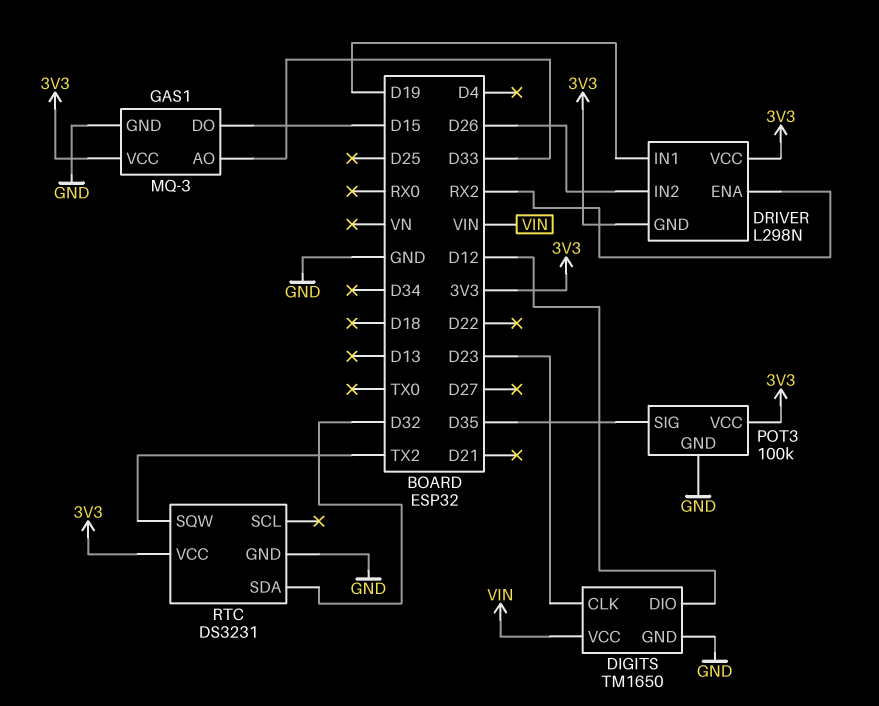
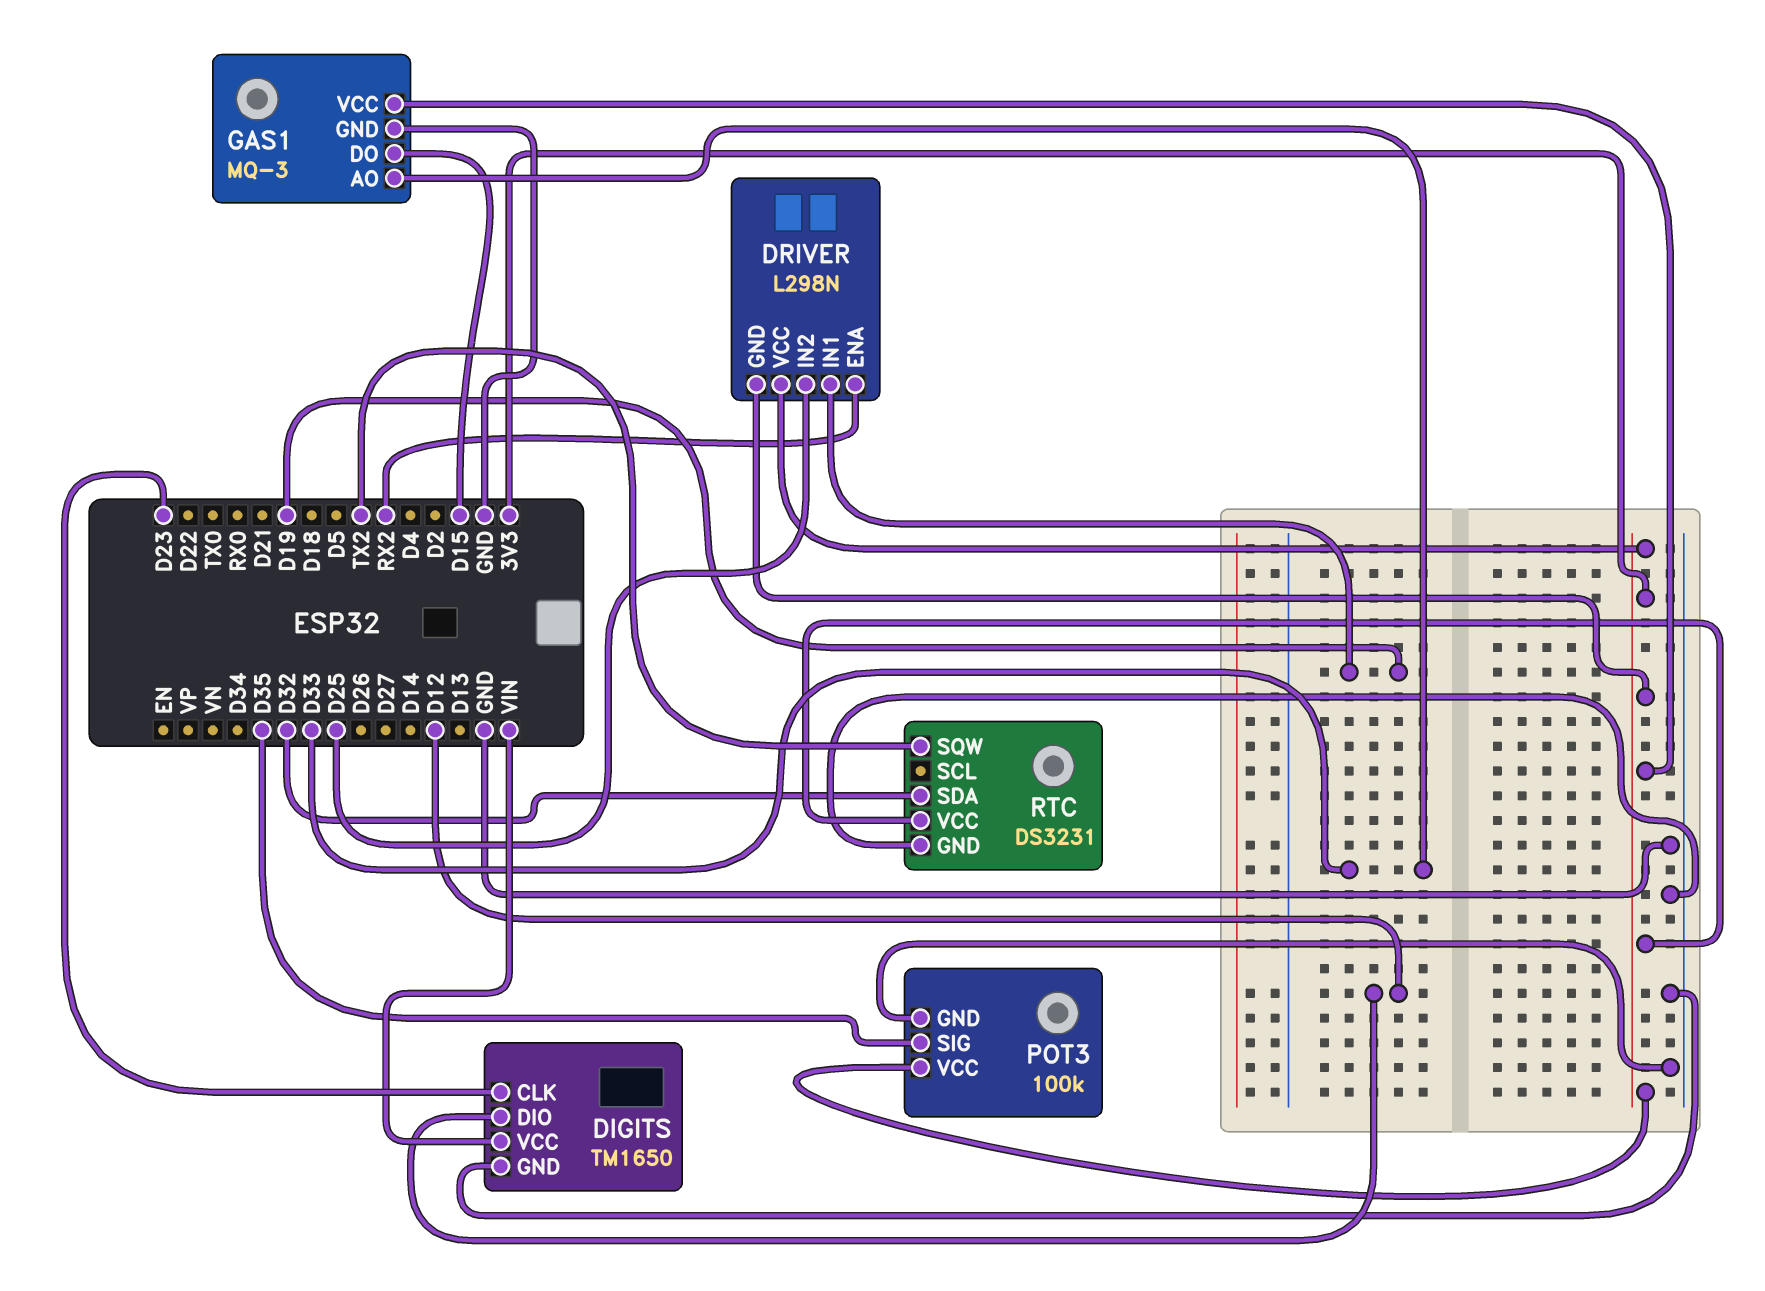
DRIVER pin IN2: D26 -> D25

